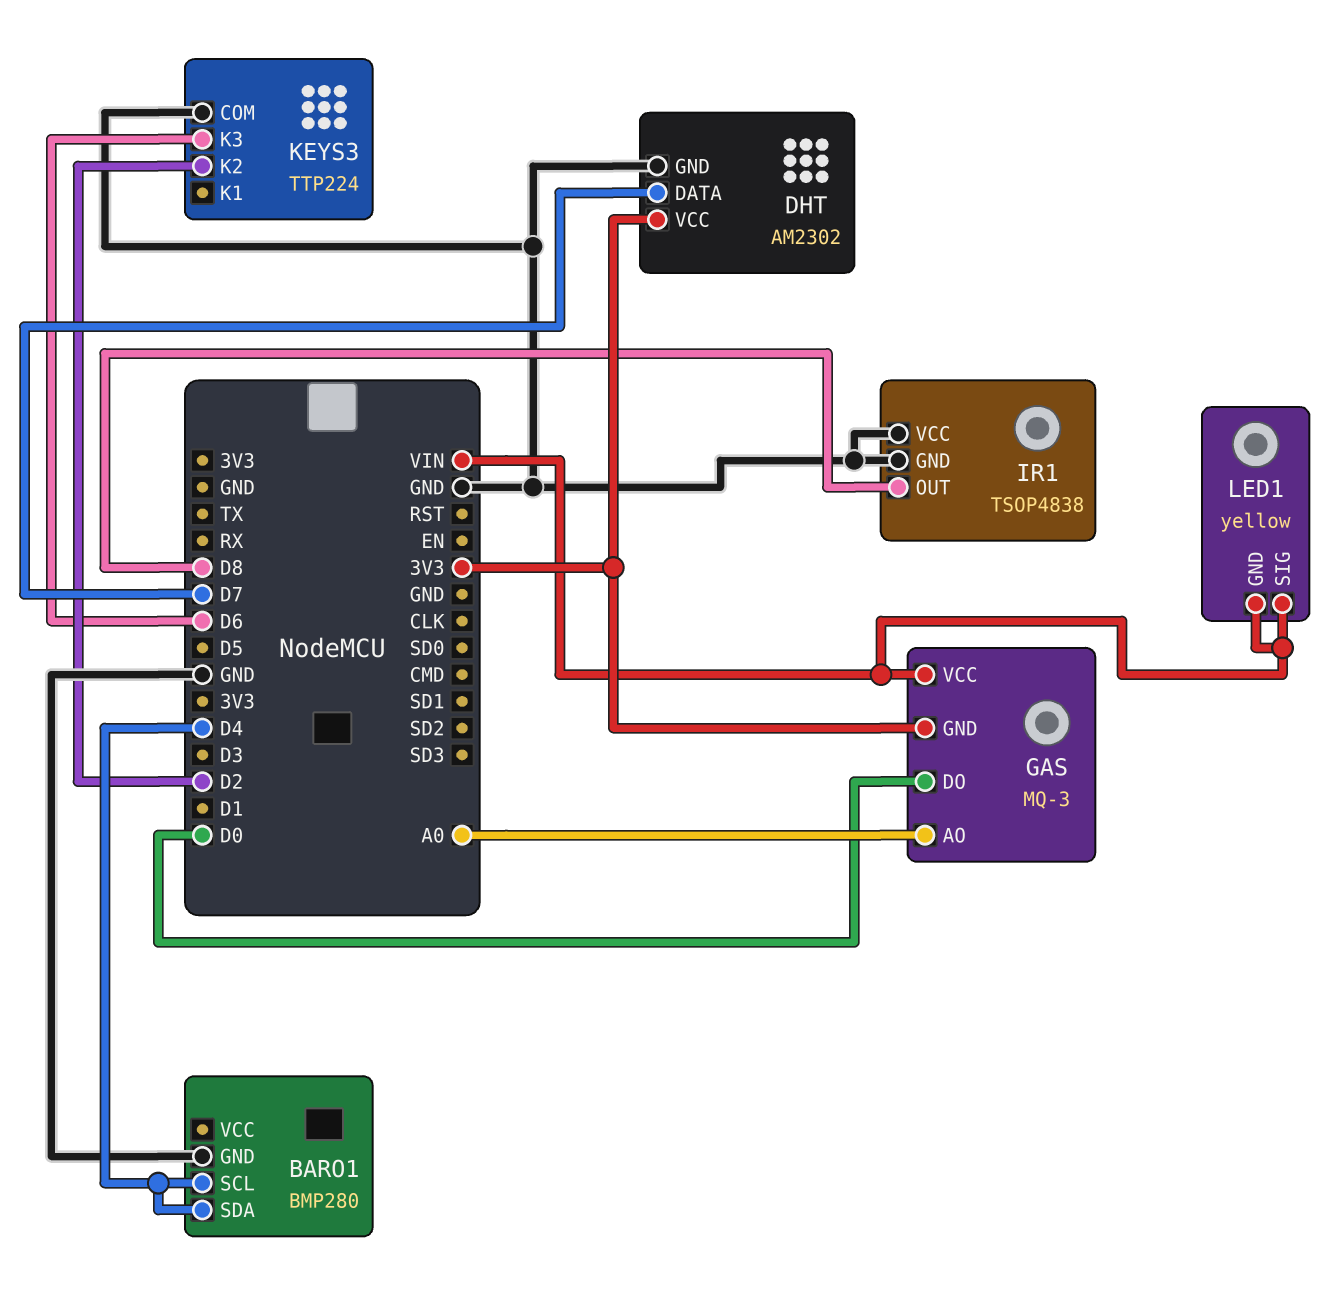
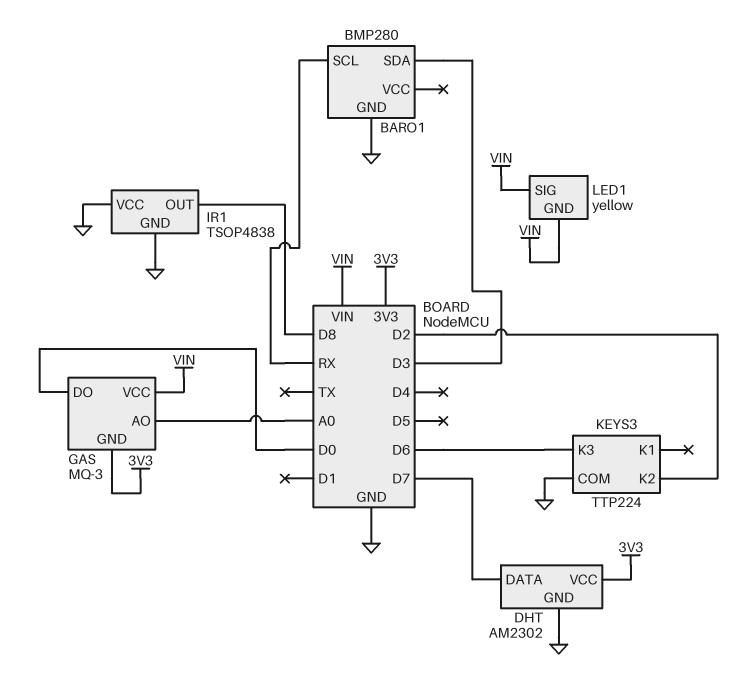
BARO1 pin SCL: D4 -> RX
BARO1 pin SDA: D4 -> D3

